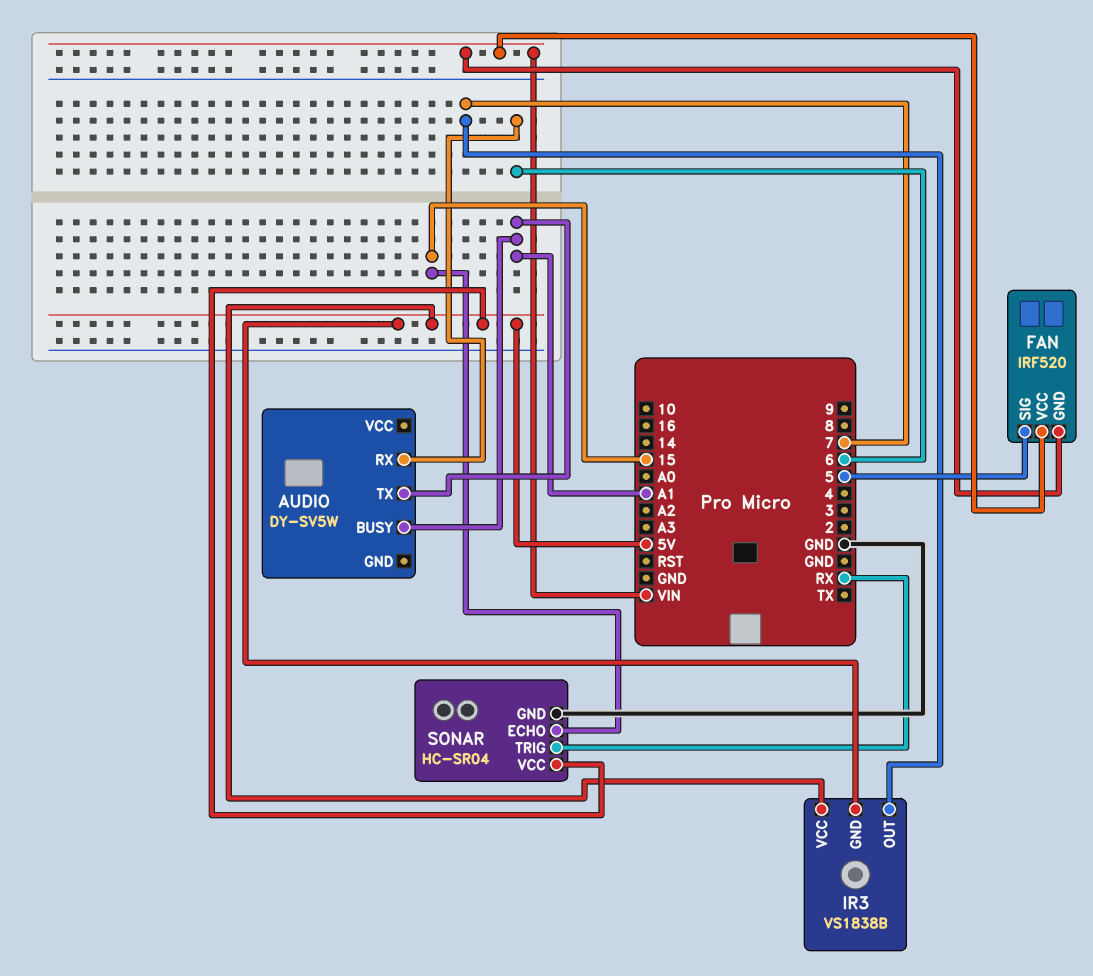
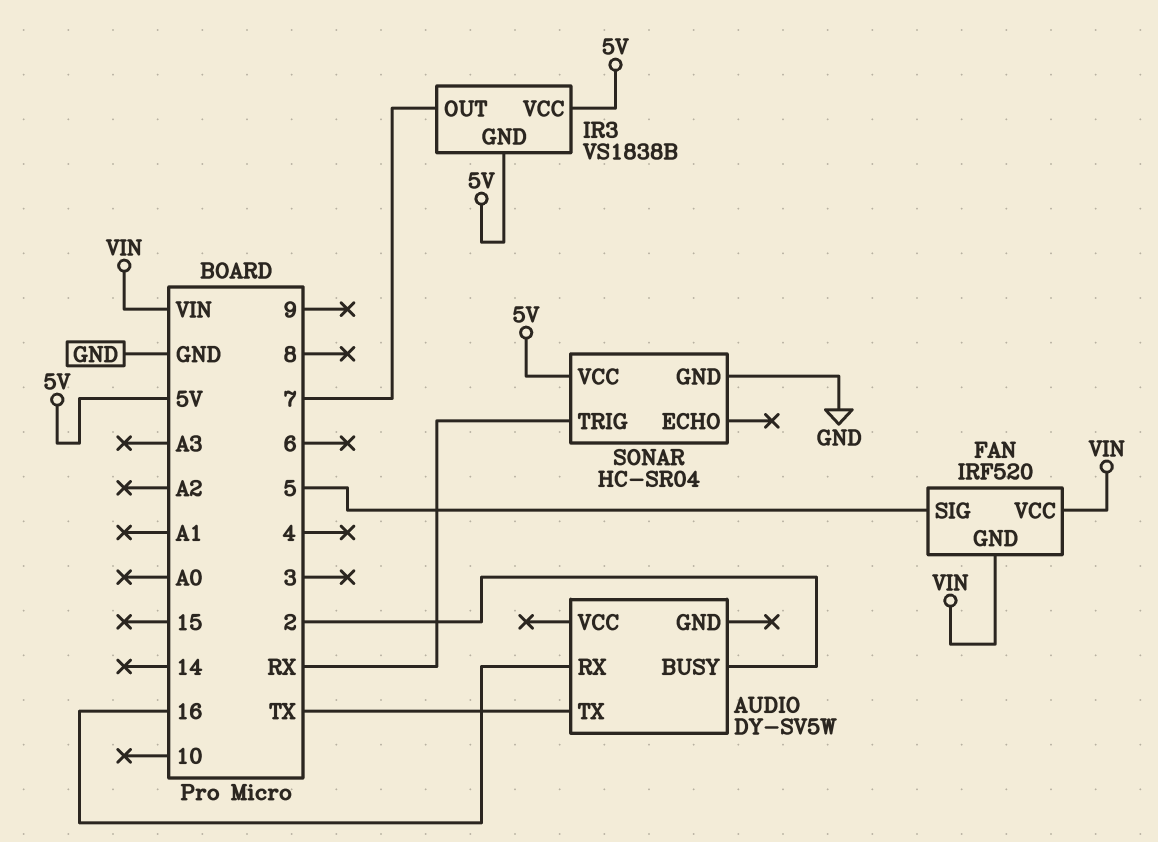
AUDIO pin BUSY: A1 -> 2
AUDIO pin RX: 6 -> 16
AUDIO pin TX: A1 -> TX
SONAR pin ECHO: 15 -> none

